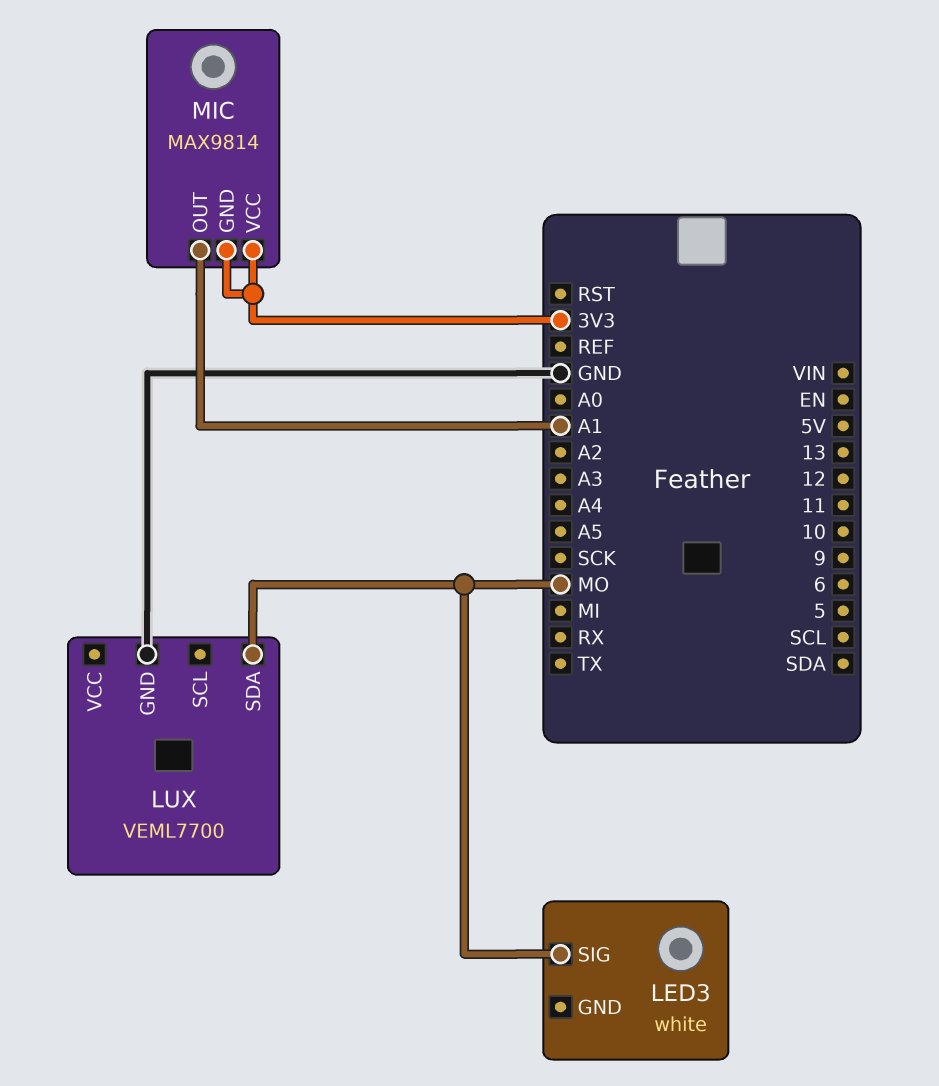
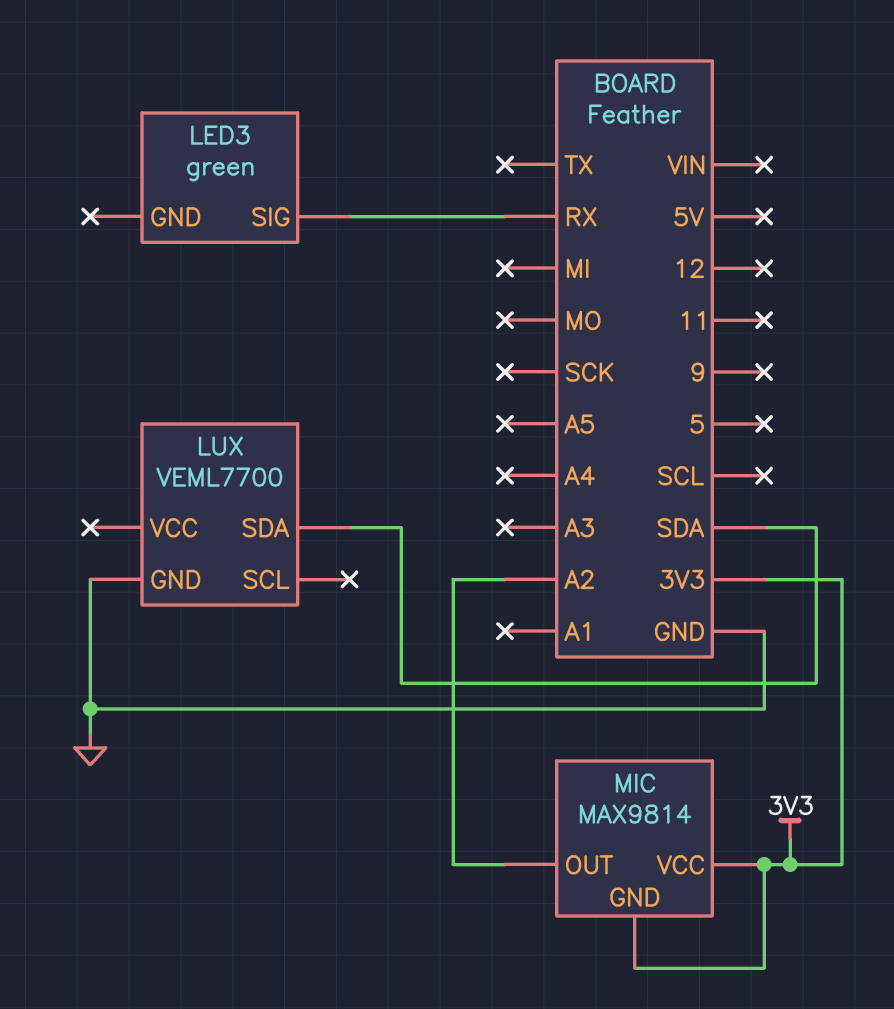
LED3: white -> green
LED3 pin SIG: MO -> RX
LUX pin SDA: MO -> SDA
MIC pin OUT: A1 -> A2

